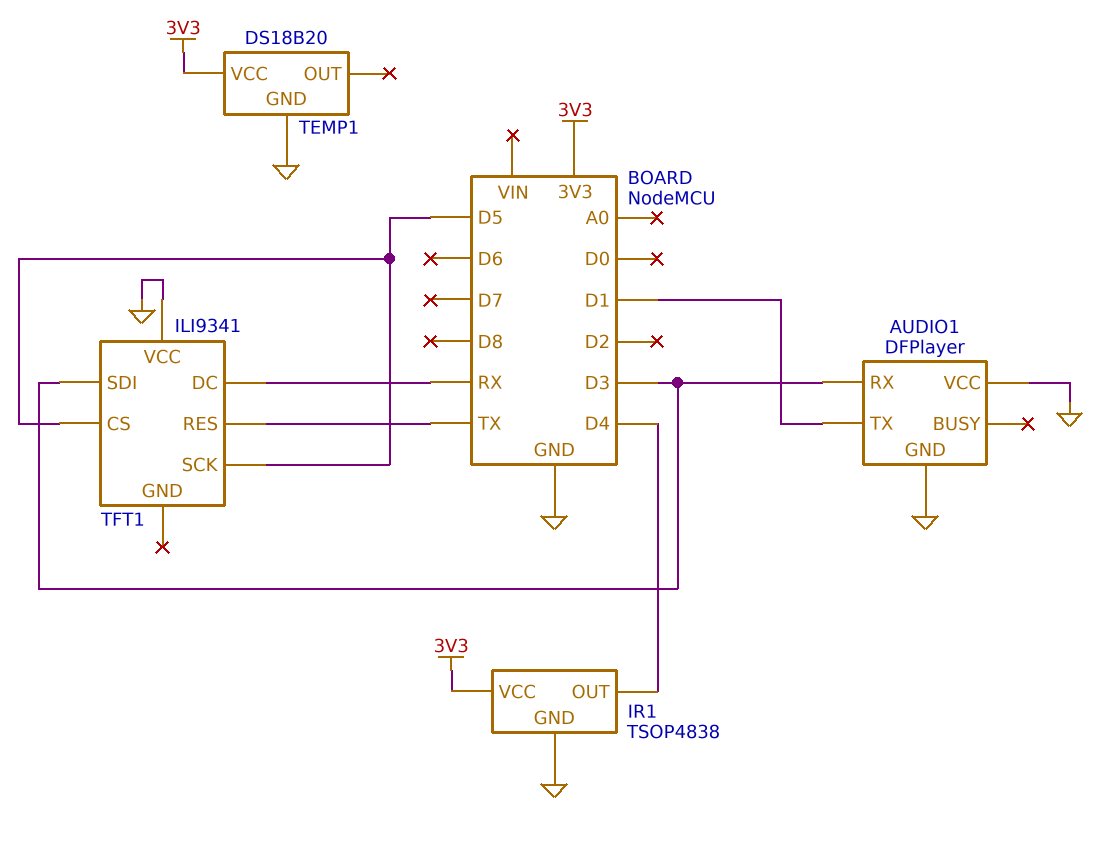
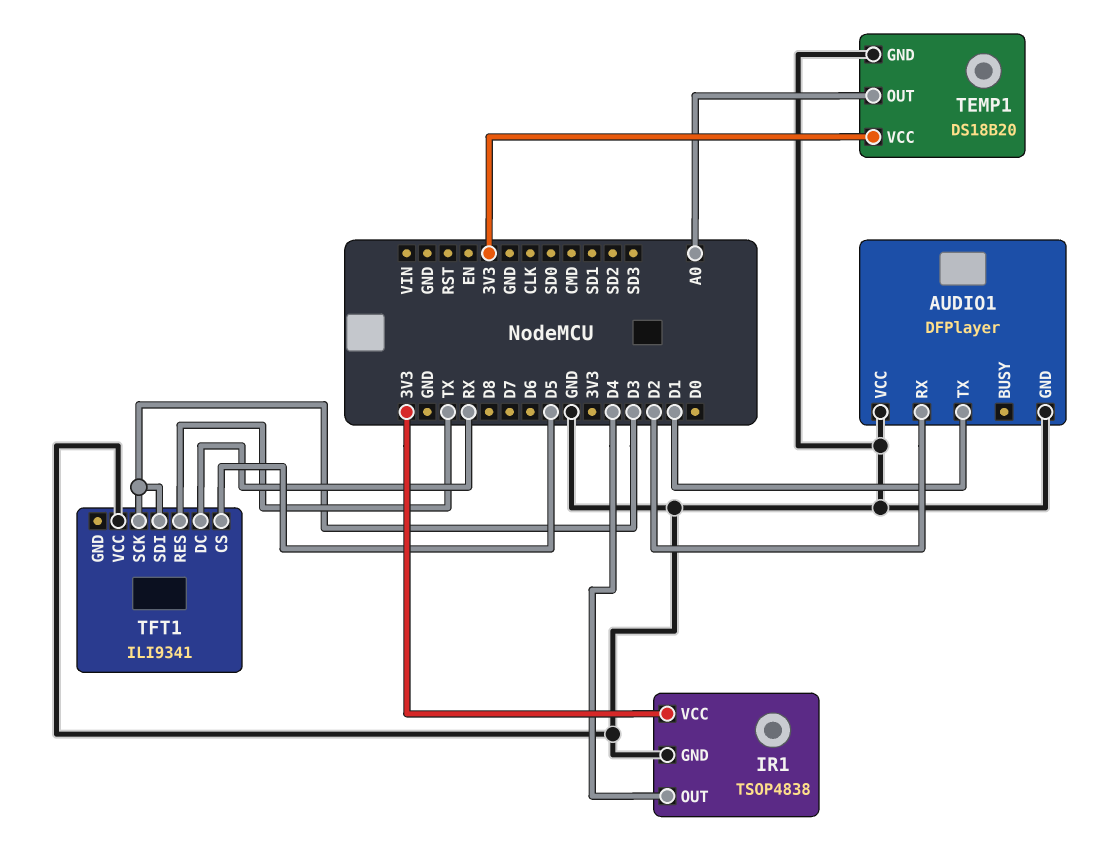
AUDIO1 pin RX: D3 -> D2
TEMP1 pin OUT: none -> A0
TFT1 pin SCK: D5 -> D3

